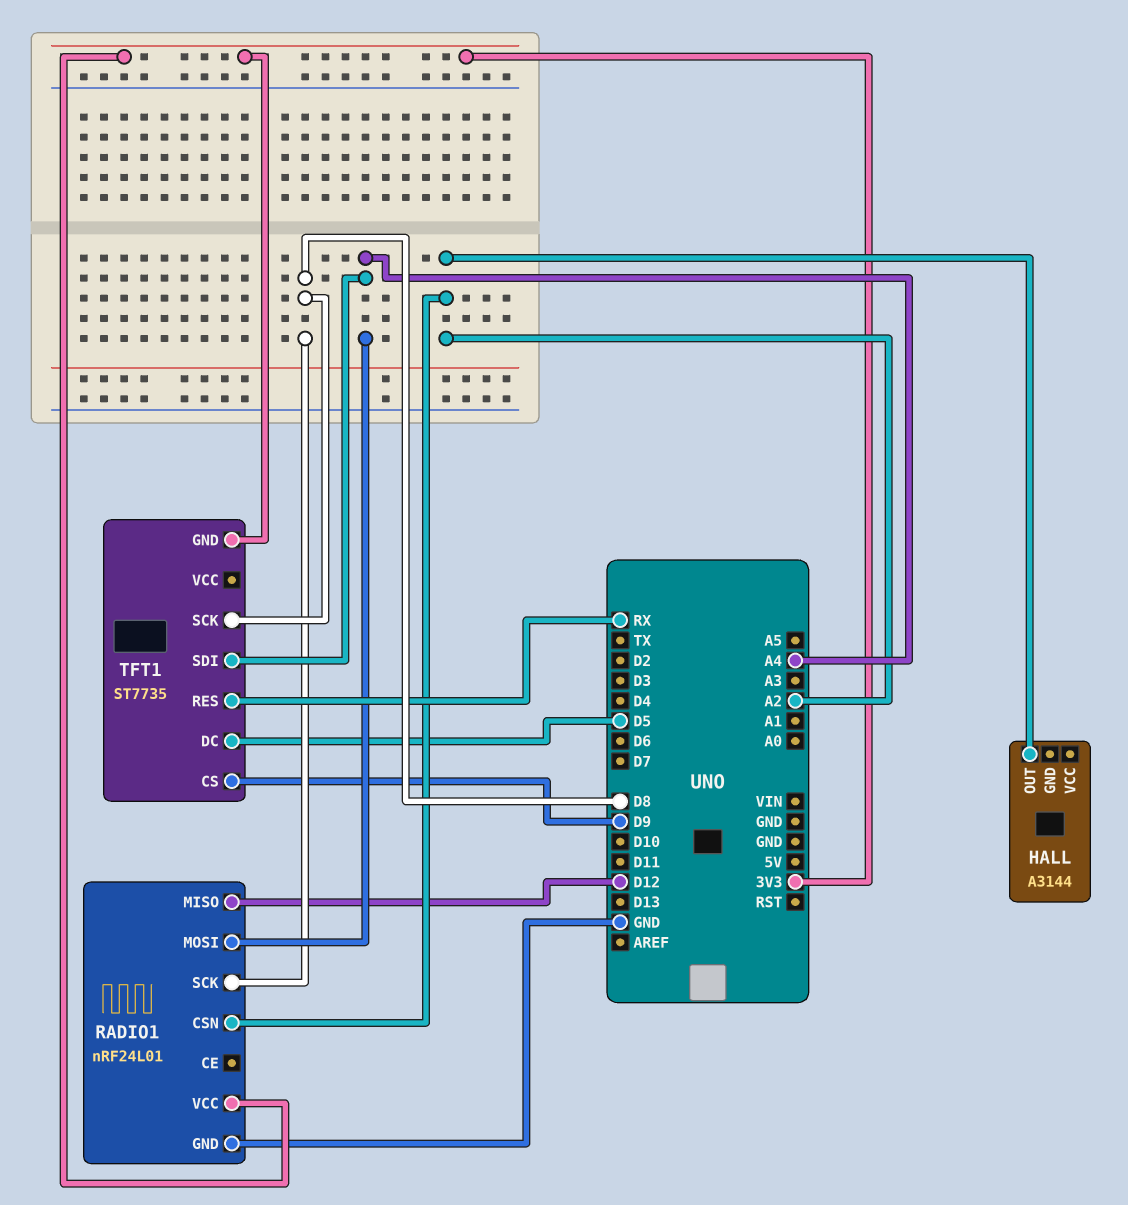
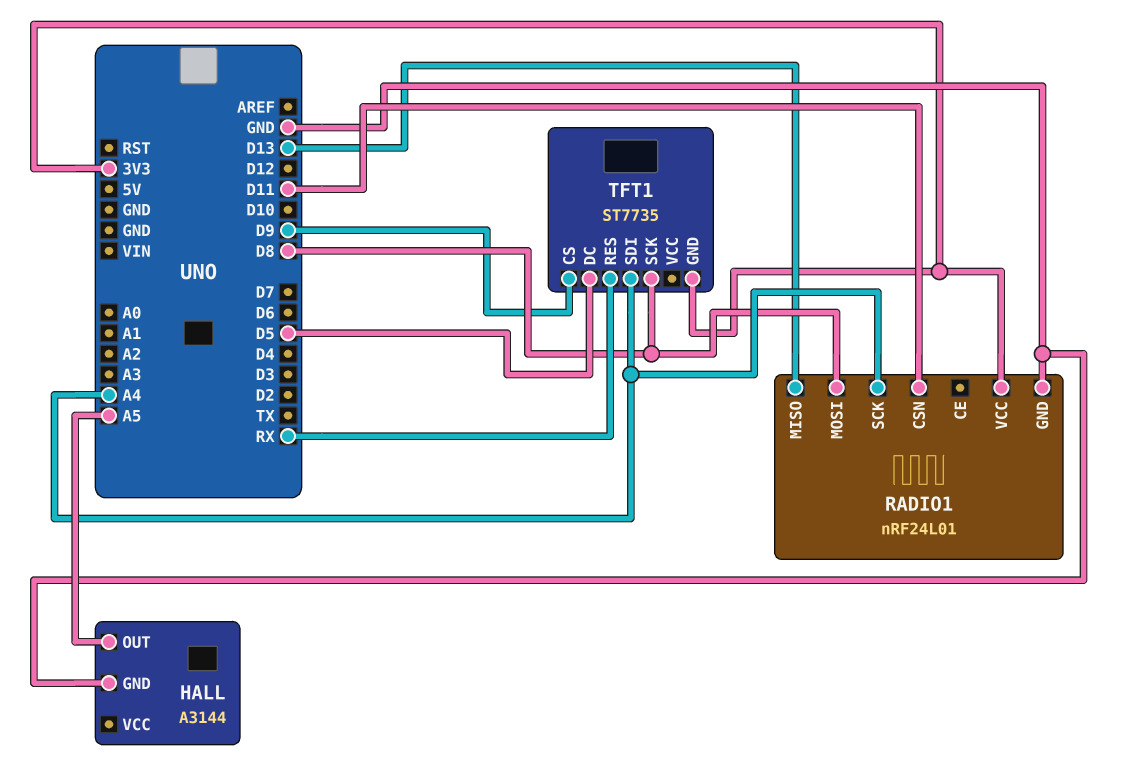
HALL pin GND: none -> GND
HALL pin OUT: A2 -> A5
RADIO1 pin CSN: A2 -> D11
RADIO1 pin MISO: D12 -> D13
RADIO1 pin MOSI: A4 -> D8
RADIO1 pin SCK: D8 -> A4

